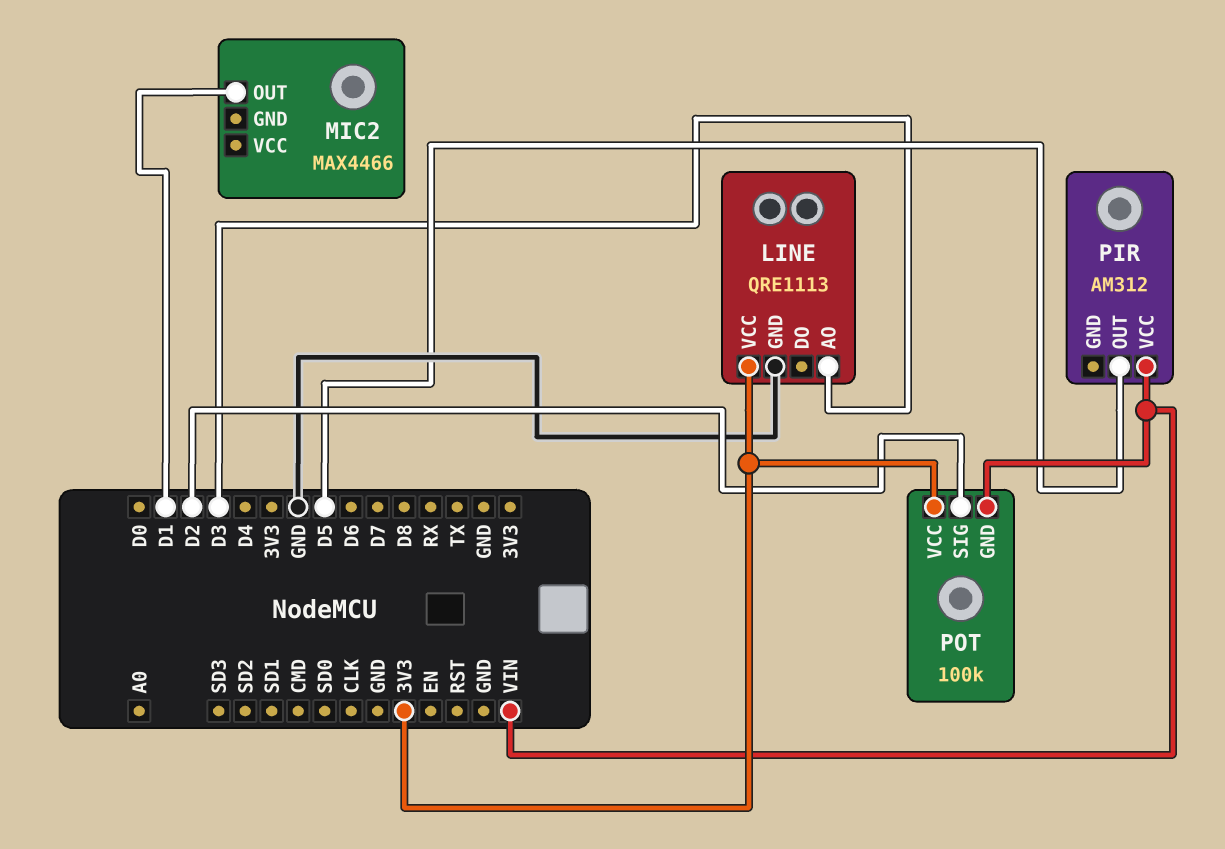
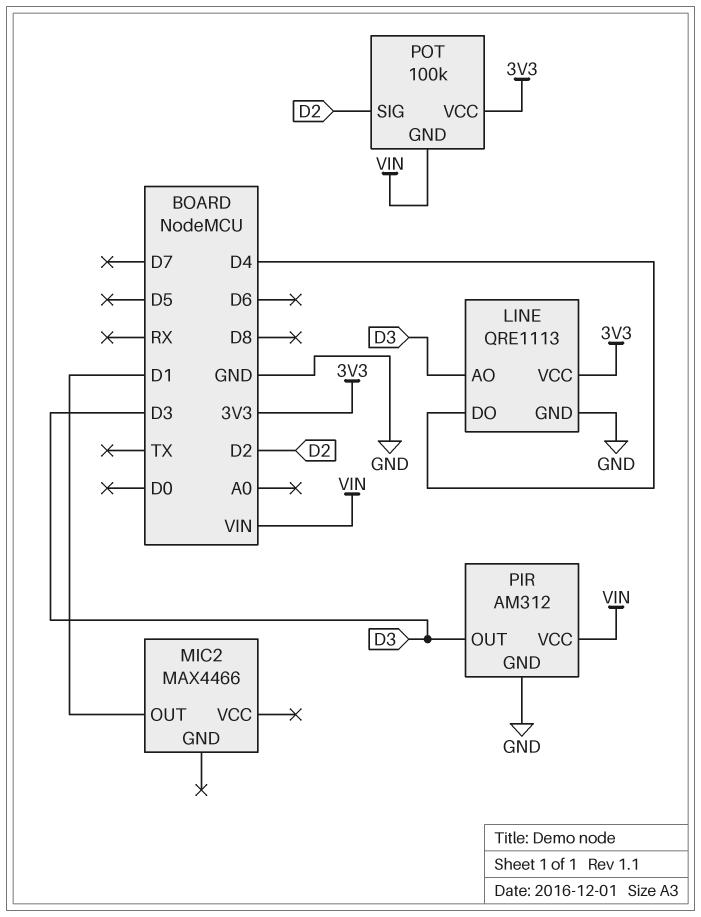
LINE pin DO: none -> D4
PIR pin GND: none -> GND
PIR pin OUT: D5 -> D3

